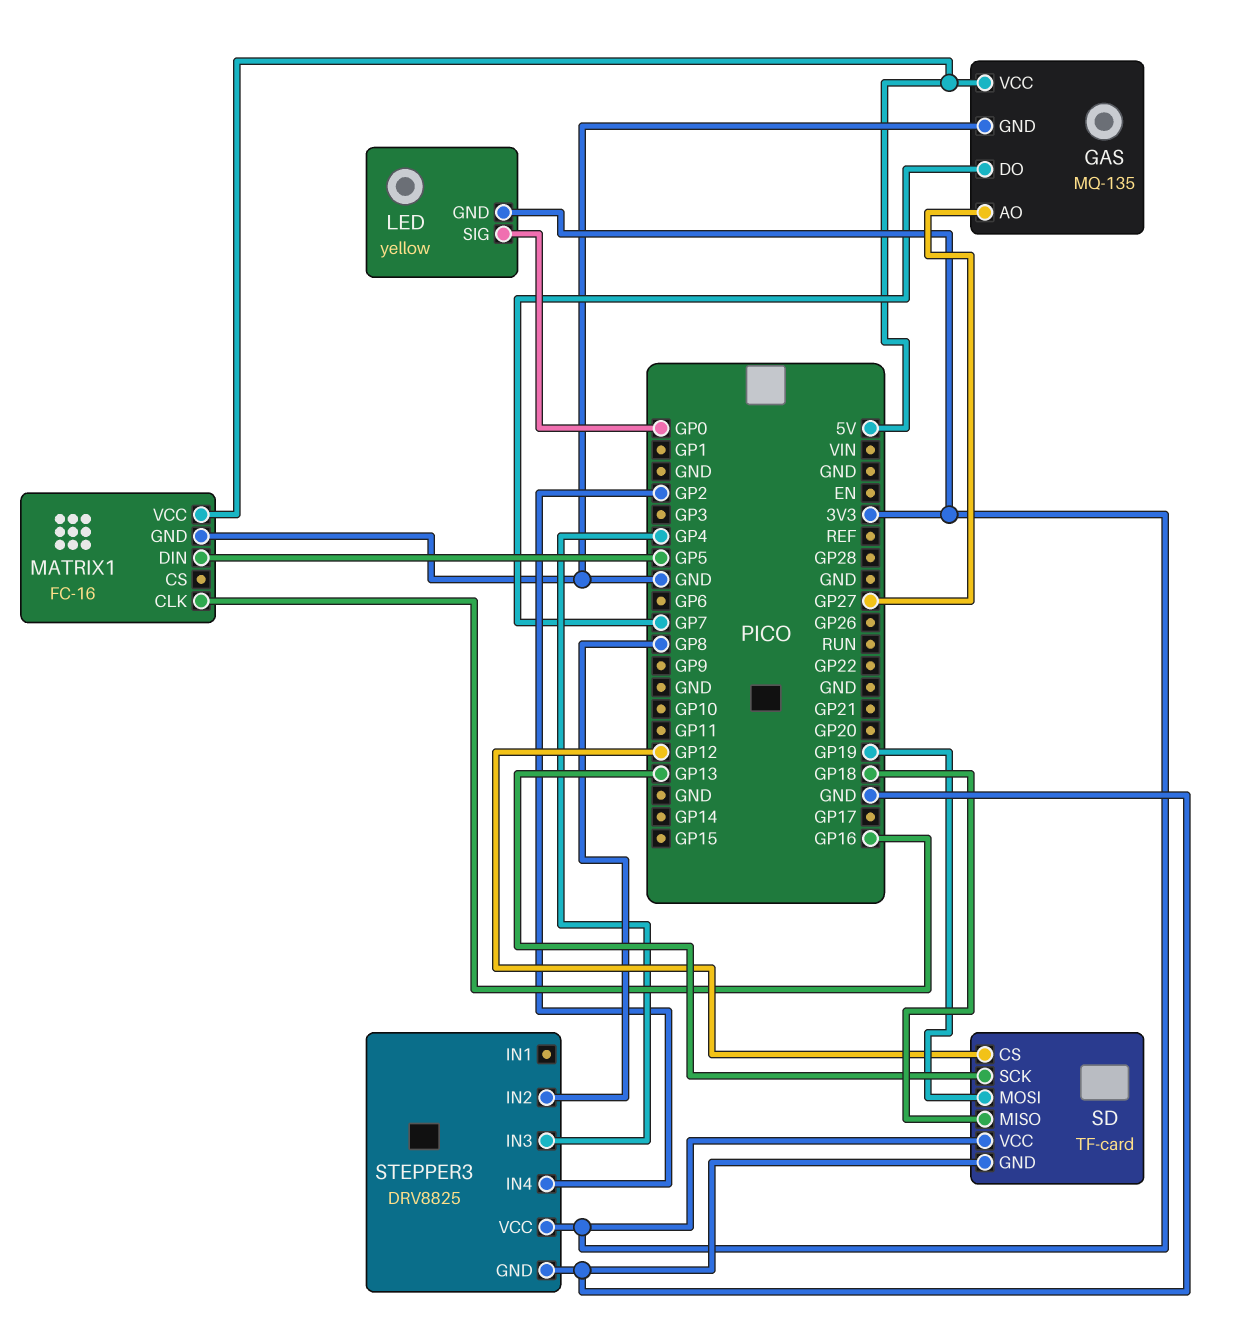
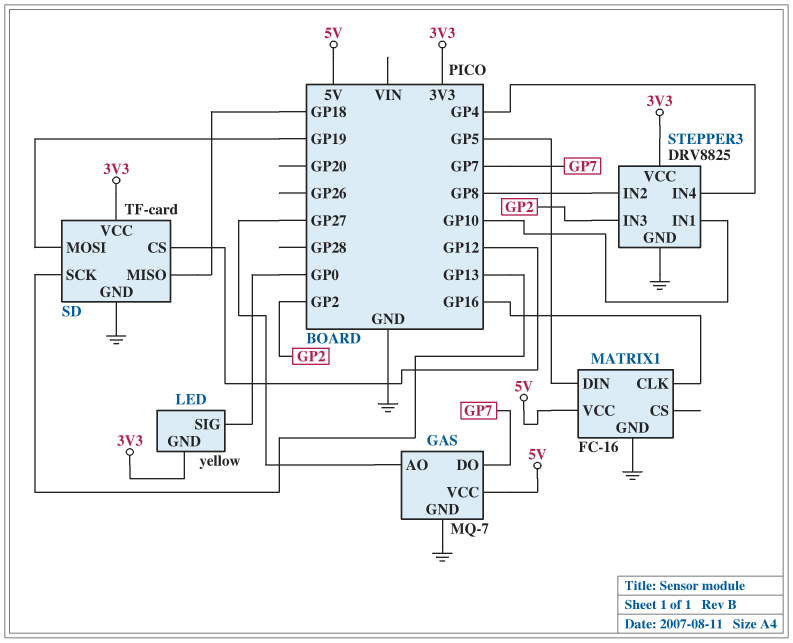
GAS: MQ-135 -> MQ-7
STEPPER3 pin IN1: none -> GP10
STEPPER3 pin IN3: GP4 -> GP2
STEPPER3 pin IN4: GP2 -> GP4

